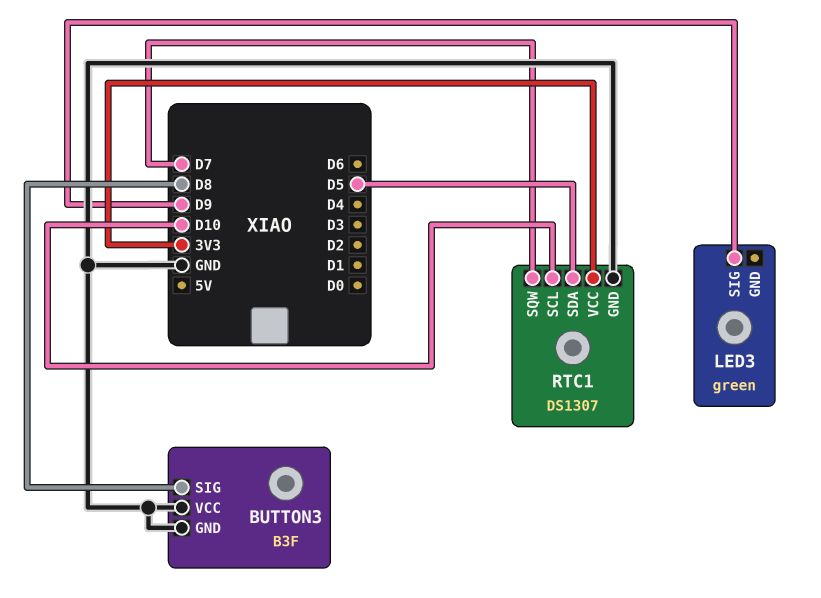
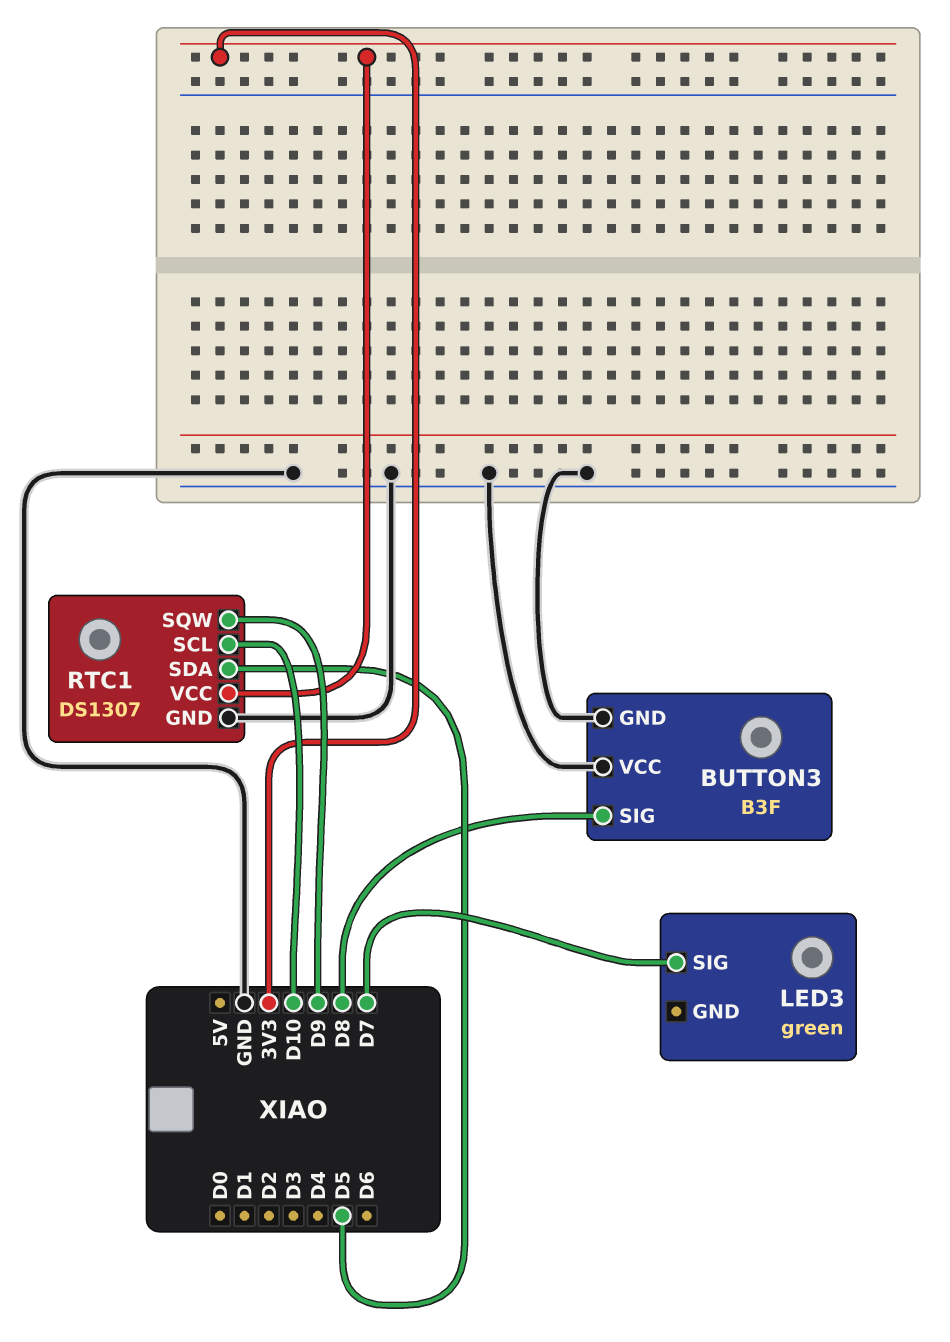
LED3 pin SIG: D9 -> D7
RTC1 pin SQW: D7 -> D9

